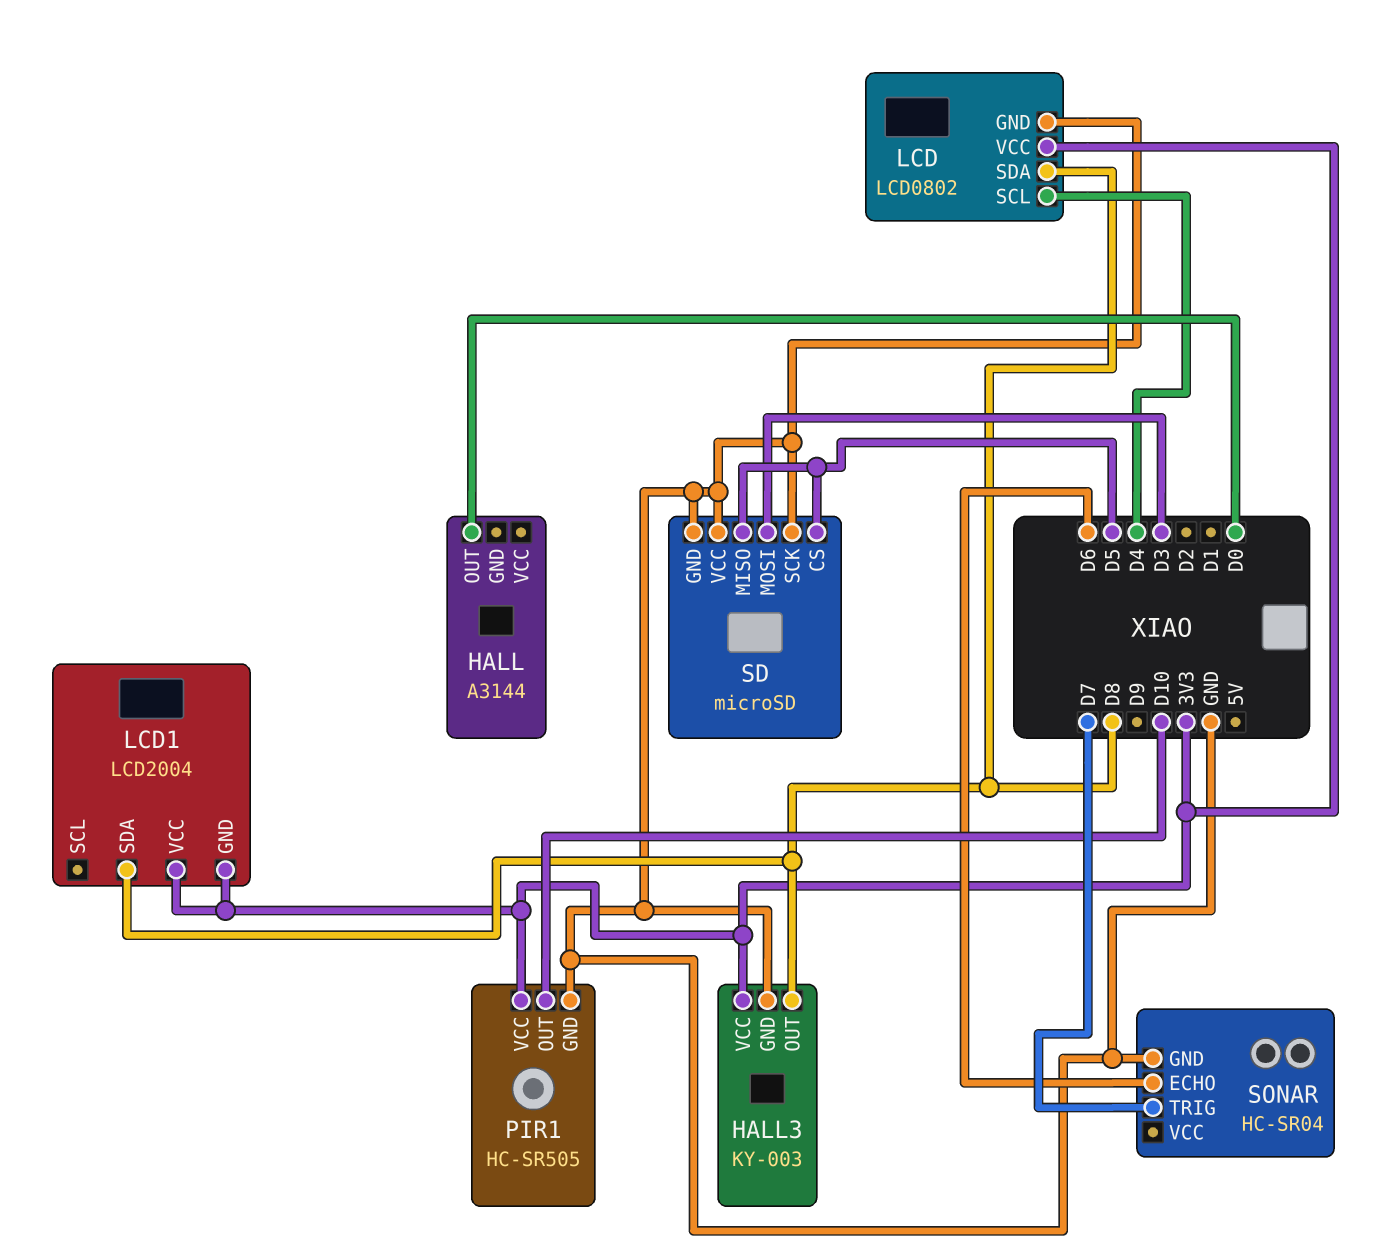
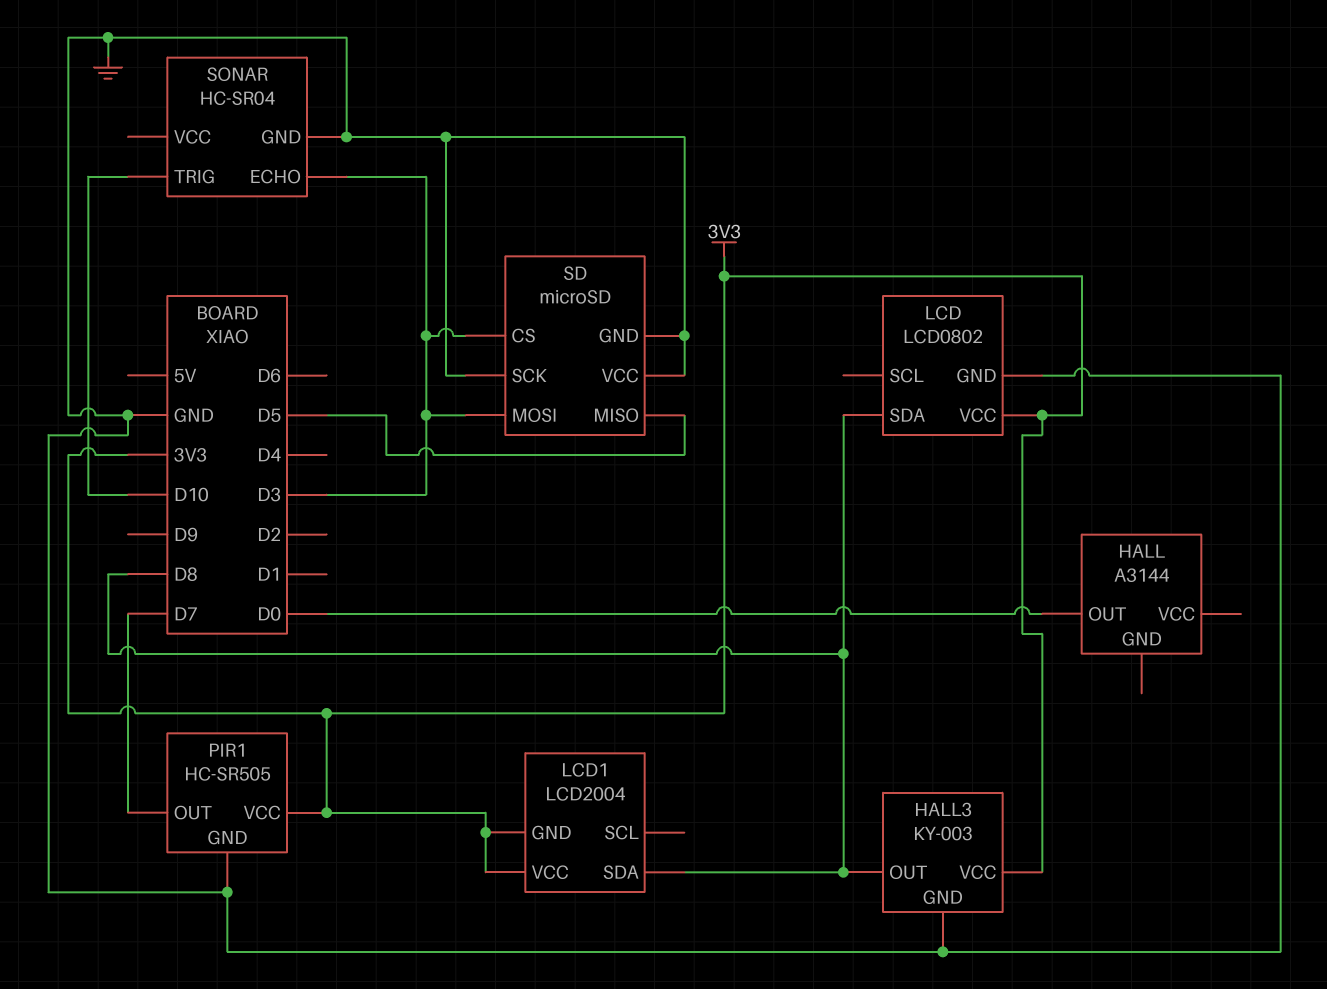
LCD pin SCL: D4 -> none
PIR1 pin OUT: D10 -> D7
SD pin CS: D5 -> D3
SONAR pin ECHO: D6 -> D3
SONAR pin TRIG: D7 -> D10

